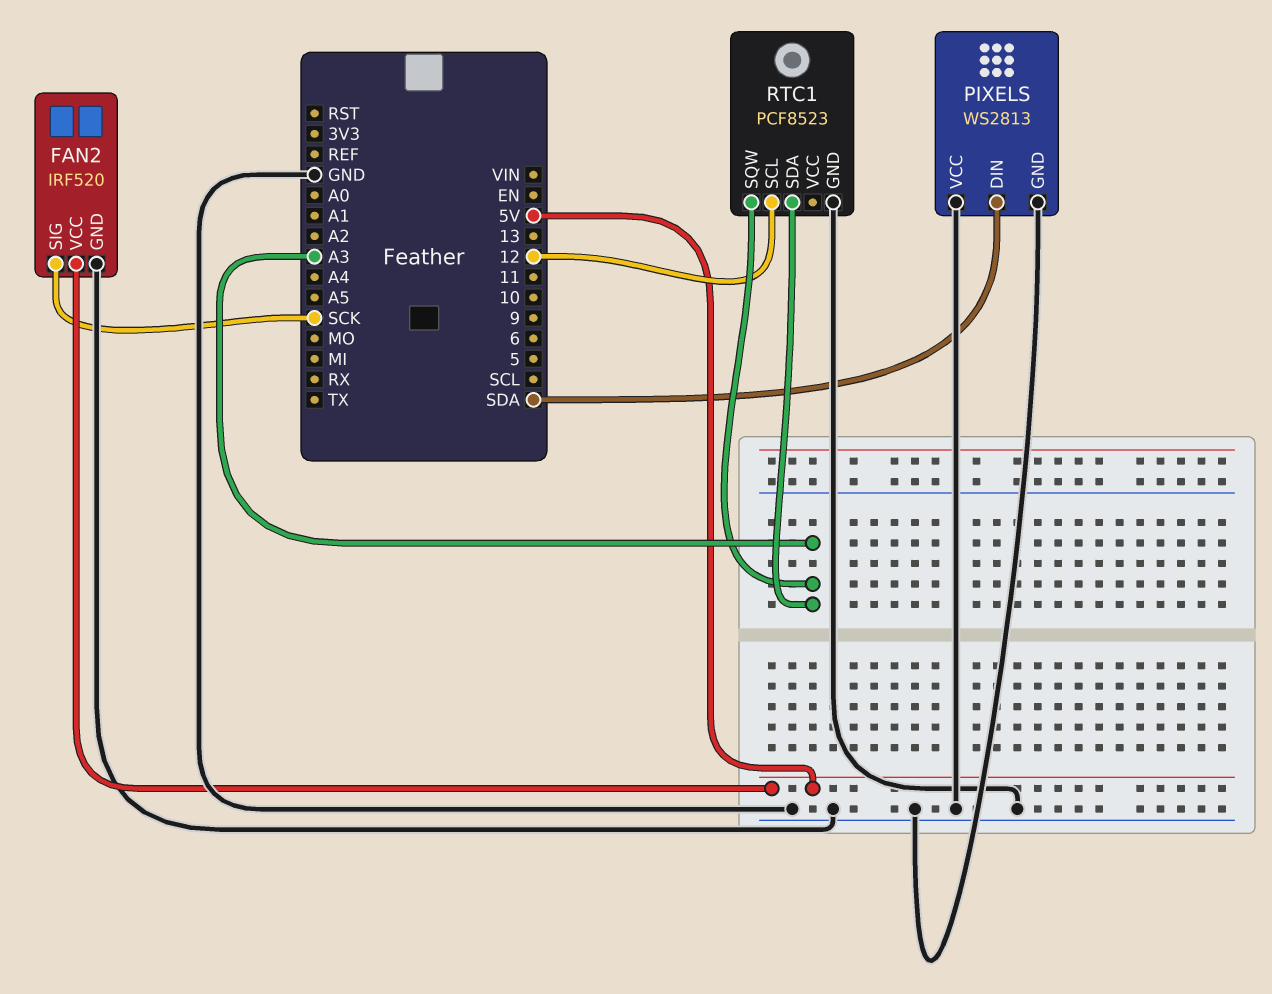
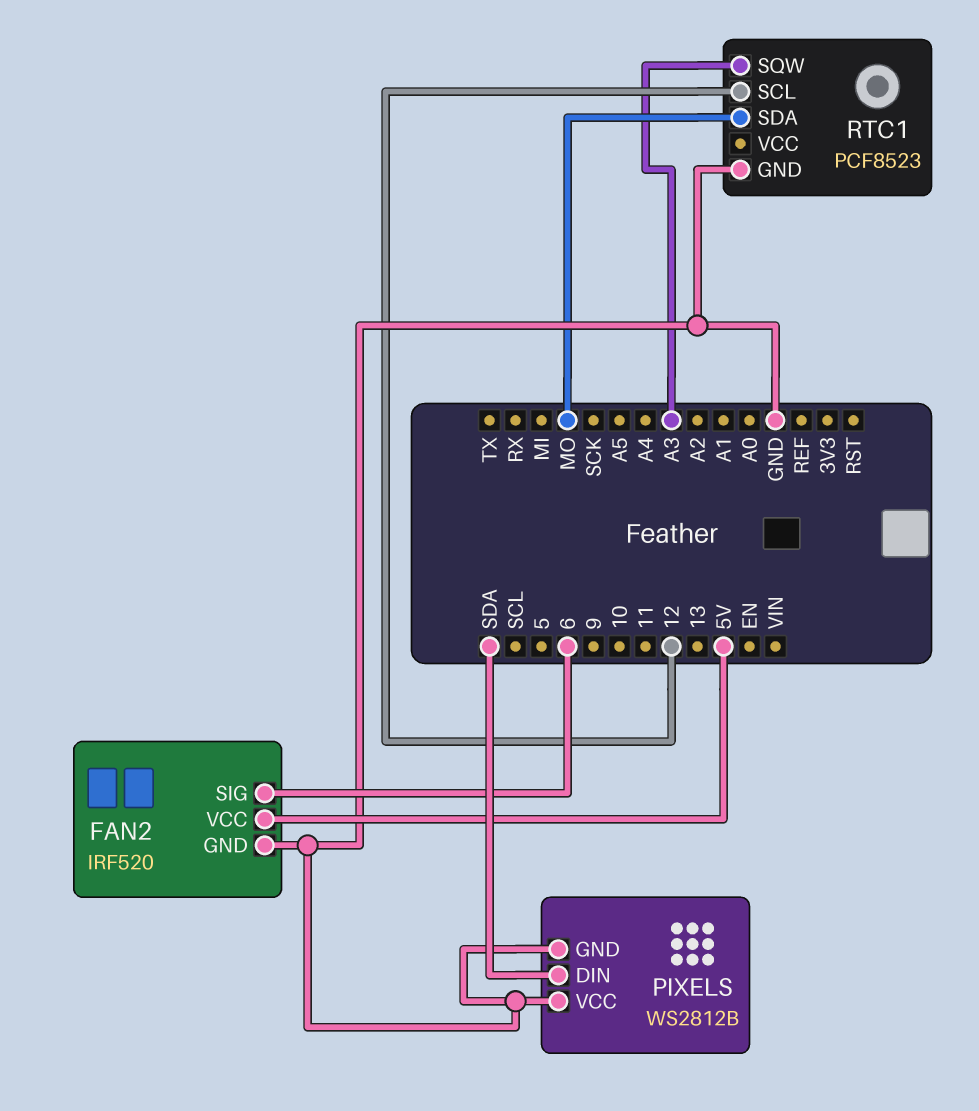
FAN2 pin SIG: SCK -> 6
PIXELS: WS2813 -> WS2812B
RTC1 pin SDA: A3 -> MO

